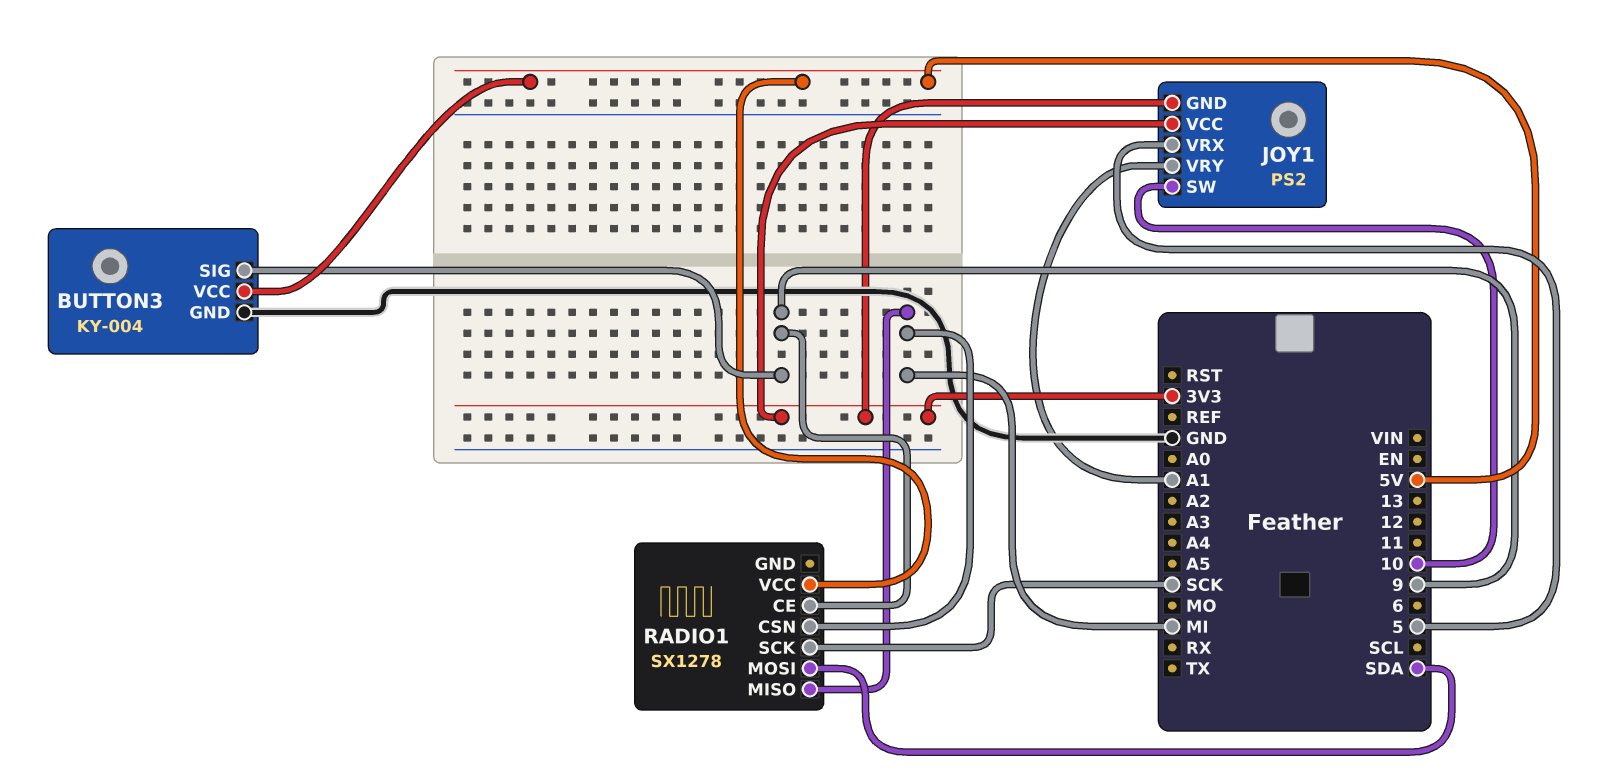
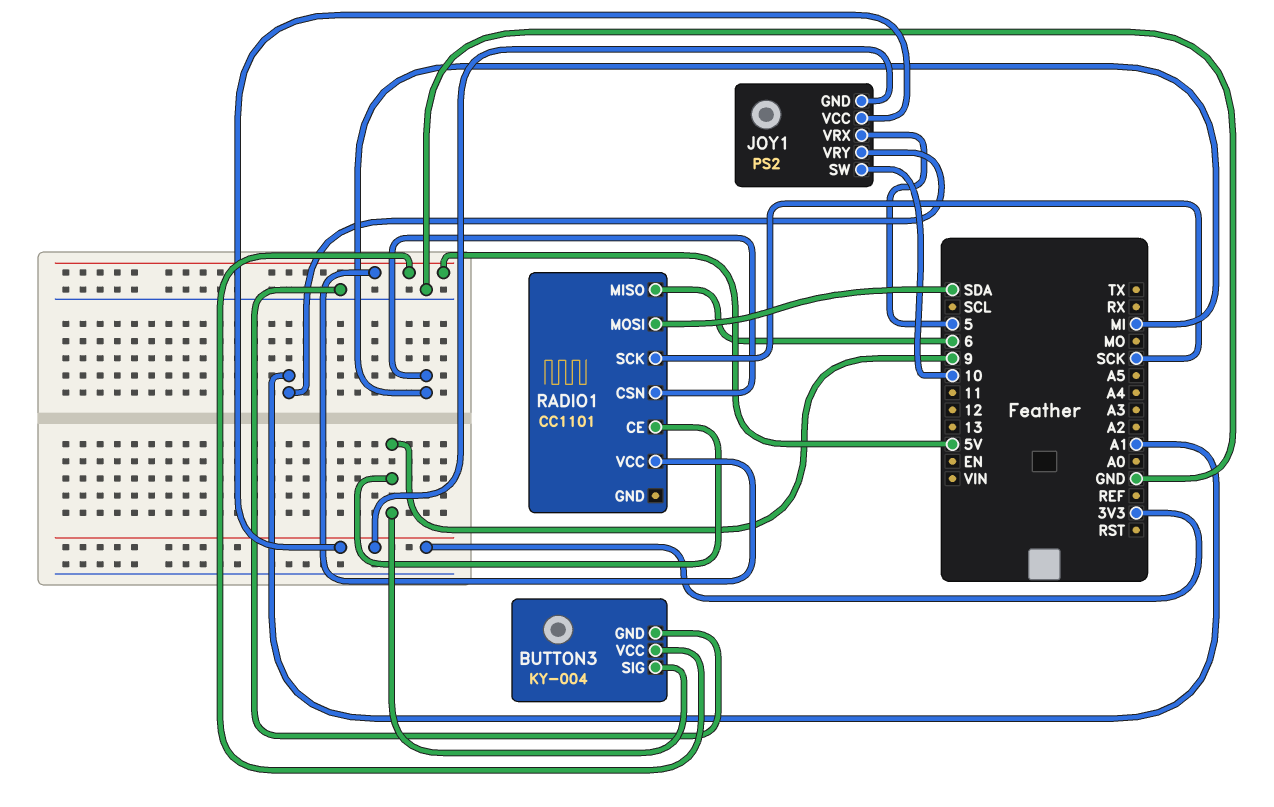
RADIO1: SX1278 -> CC1101
RADIO1 pin MISO: MI -> 6

